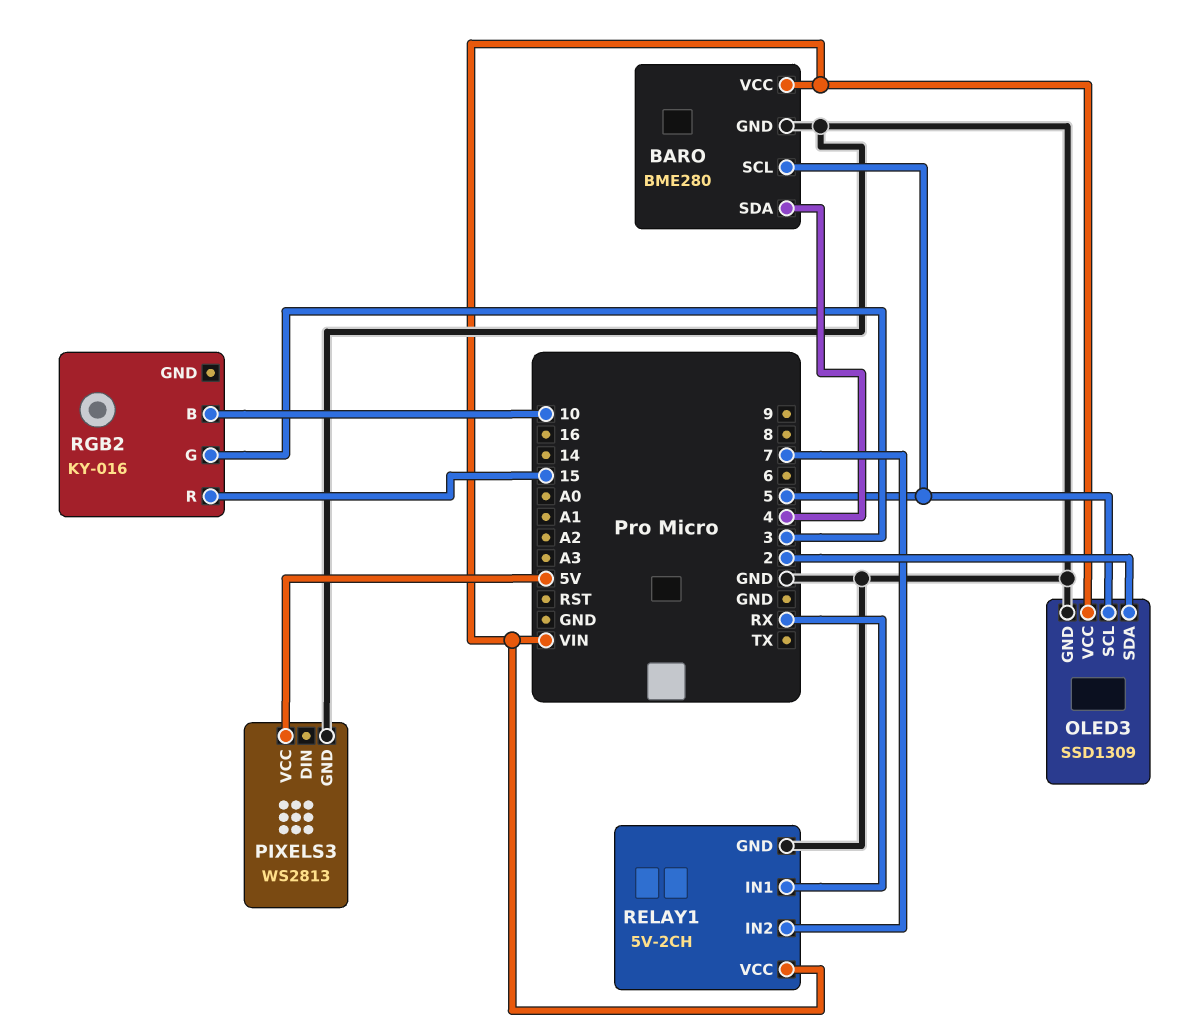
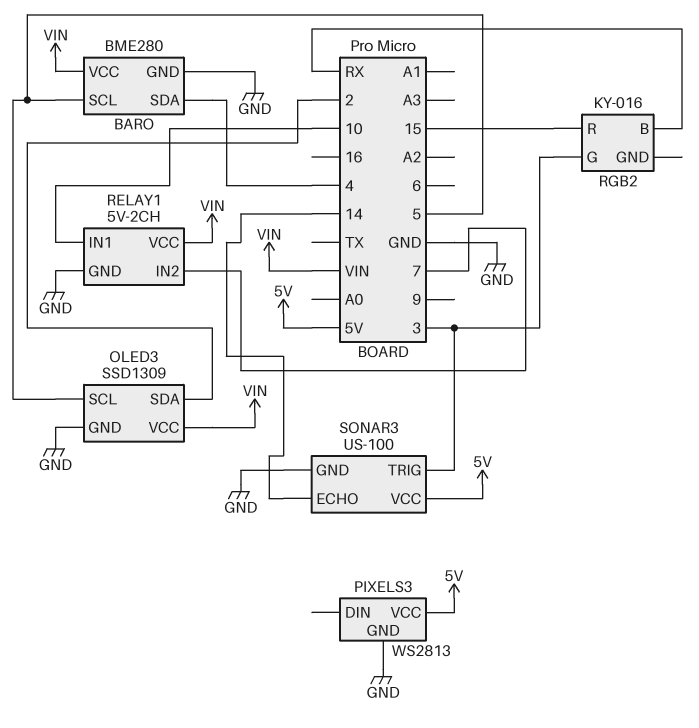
RELAY1 pin IN1: RX -> 10
RGB2 pin B: 10 -> RX
SONAR3: none -> US-100
SONAR3 pin ECHO: none -> 14
SONAR3 pin GND: none -> GND
SONAR3 pin TRIG: none -> 3
SONAR3 pin VCC: none -> 5V

